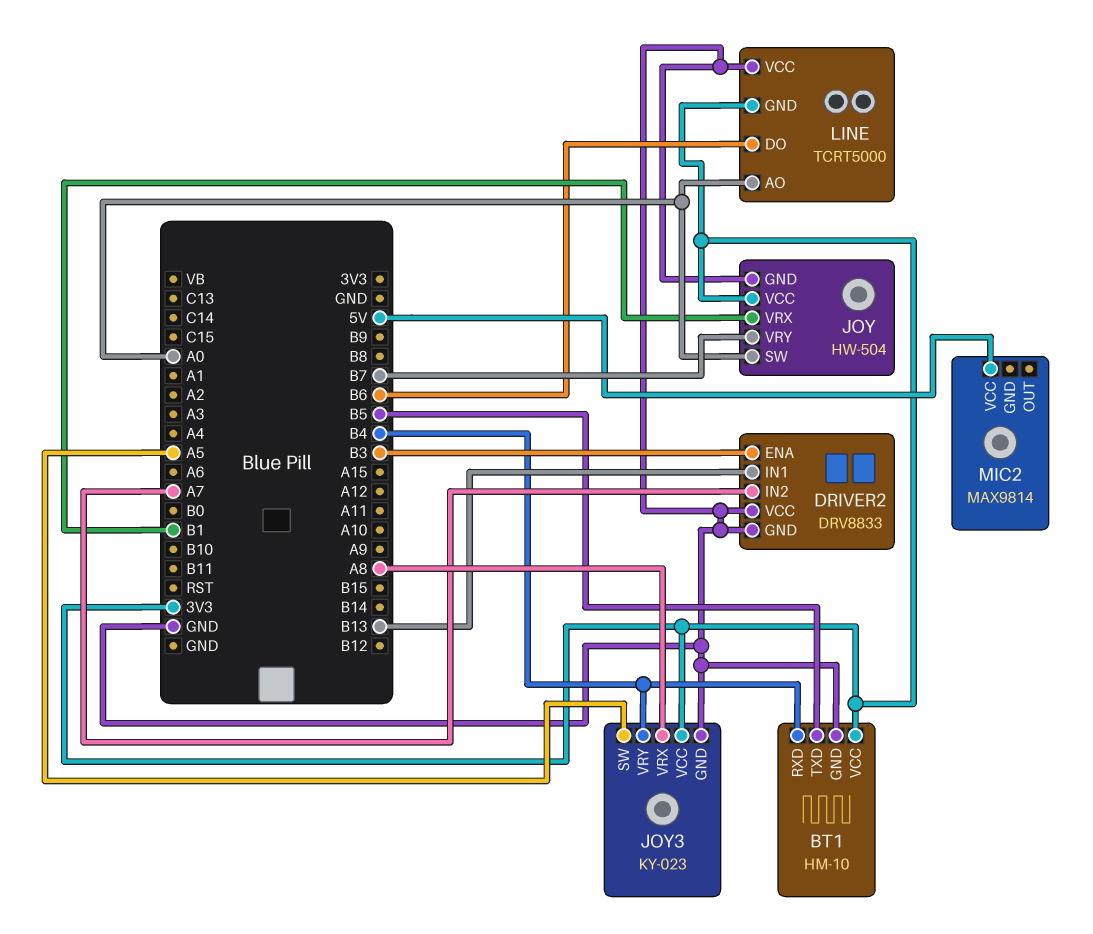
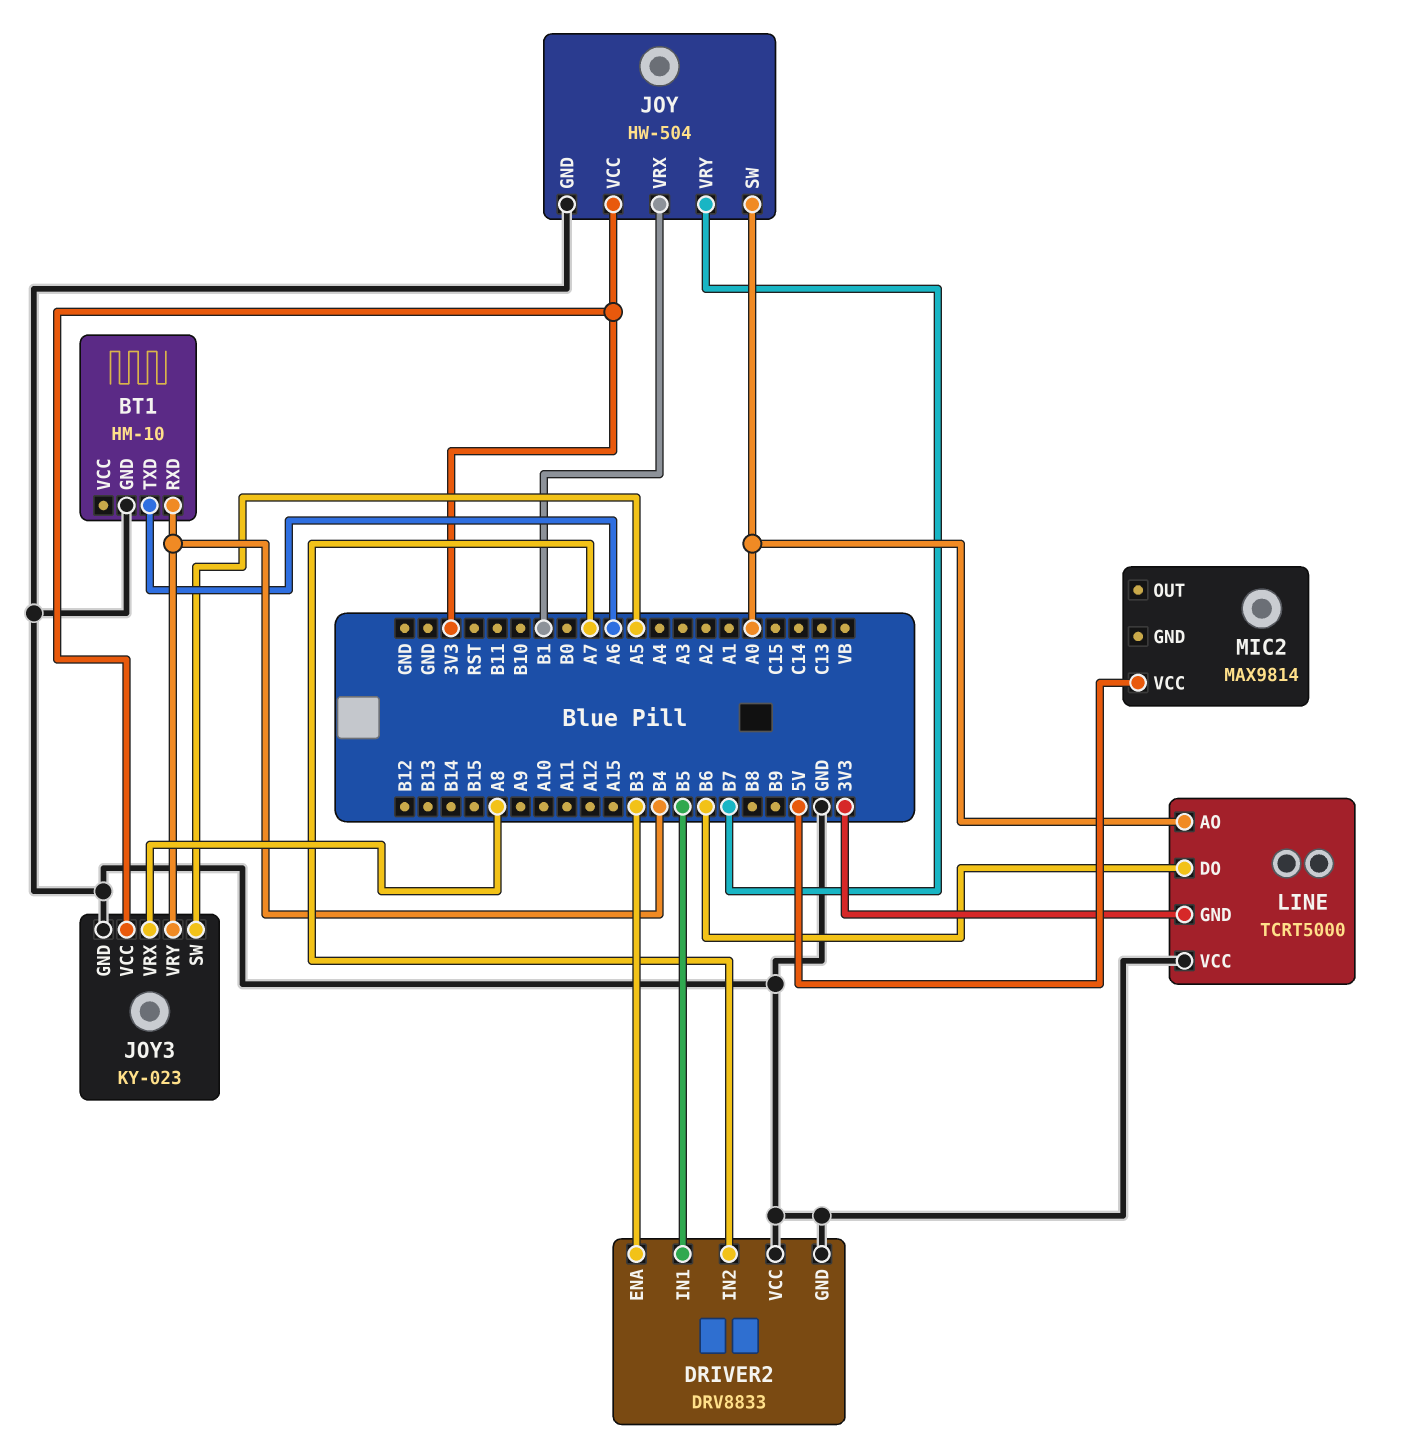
BT1 pin TXD: B5 -> A6
BT1 pin VCC: 3V3 -> none
DRIVER2 pin IN1: B13 -> B5

